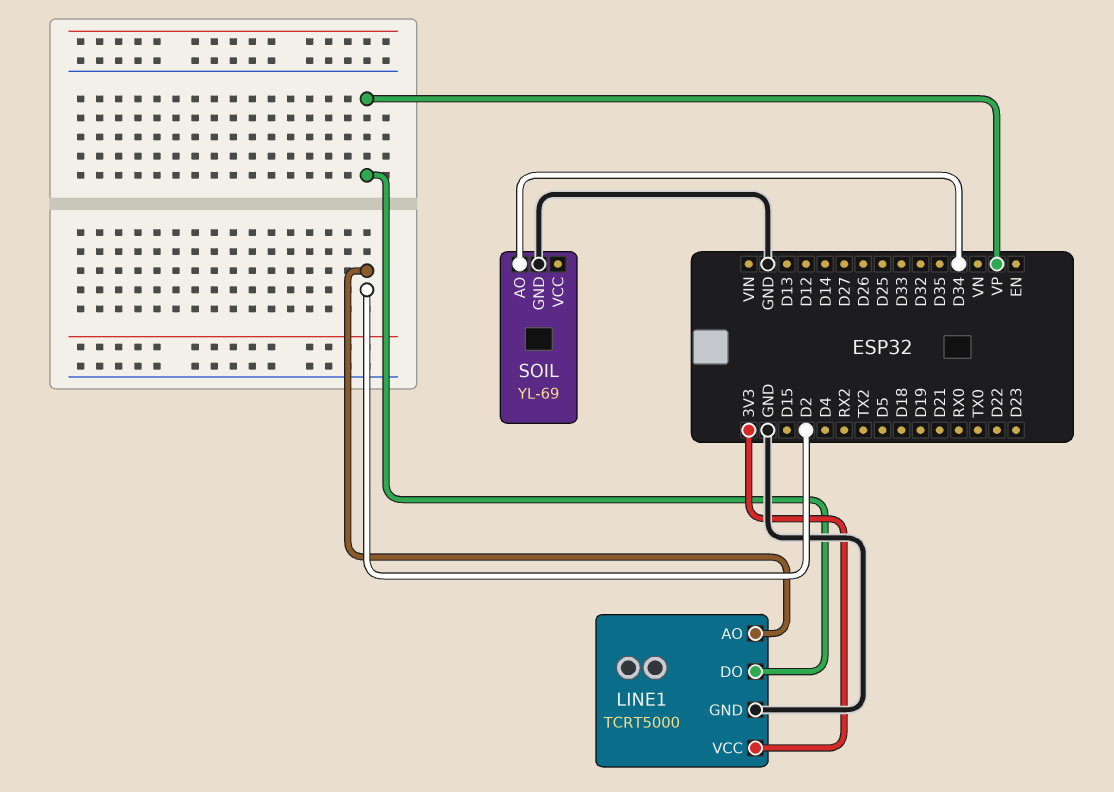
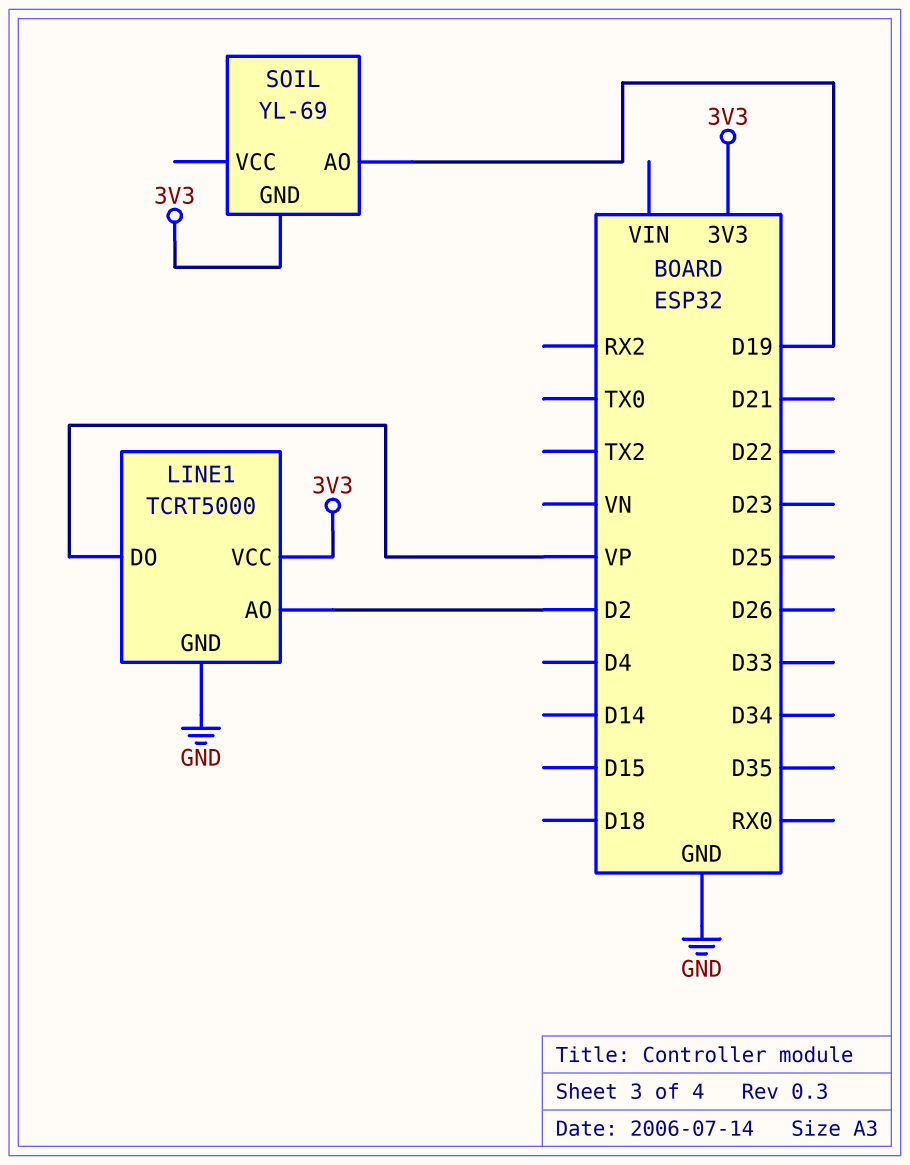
SOIL pin AO: D34 -> D19
SOIL pin GND: GND -> 3V3

